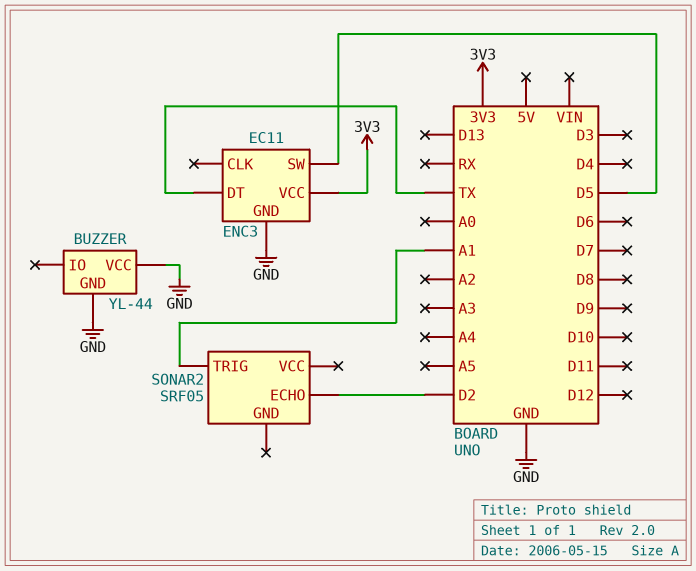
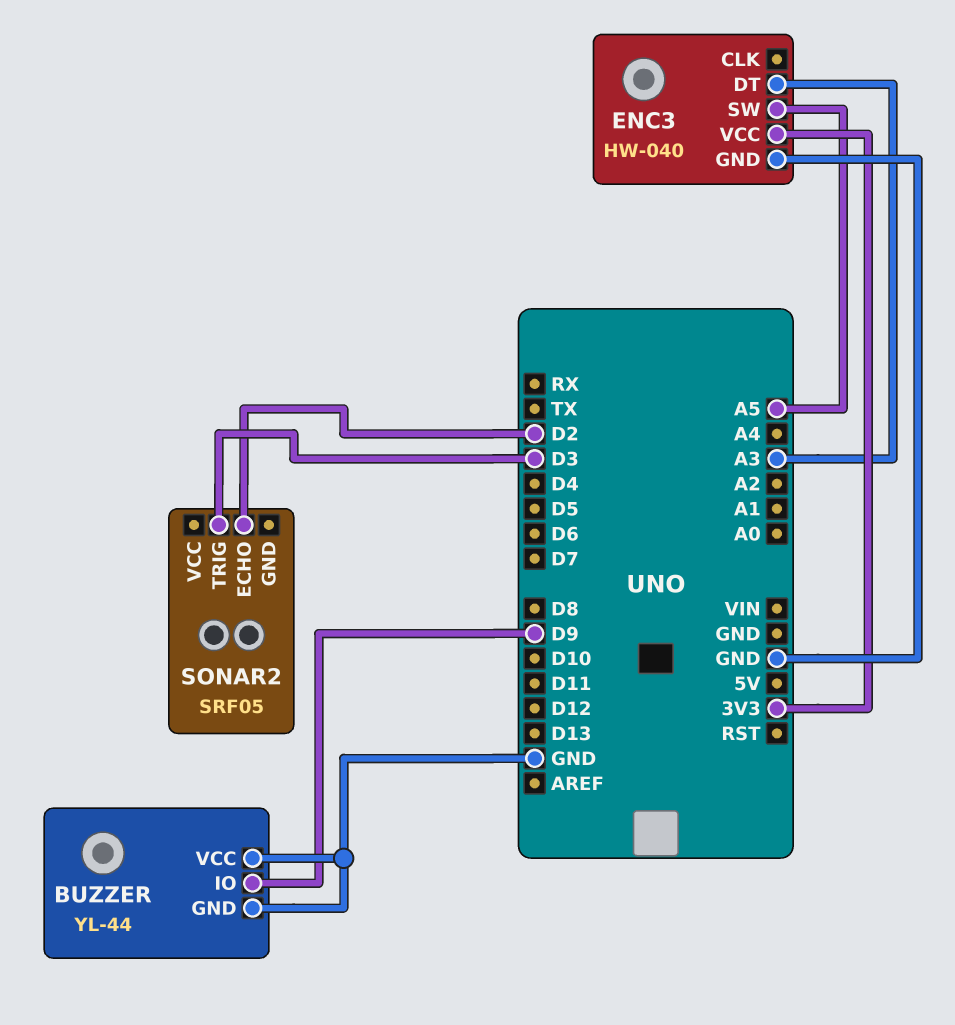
BUZZER pin IO: none -> D9
ENC3: EC11 -> HW-040
ENC3 pin DT: TX -> A3
ENC3 pin SW: D5 -> A5
SONAR2 pin TRIG: A1 -> D3

